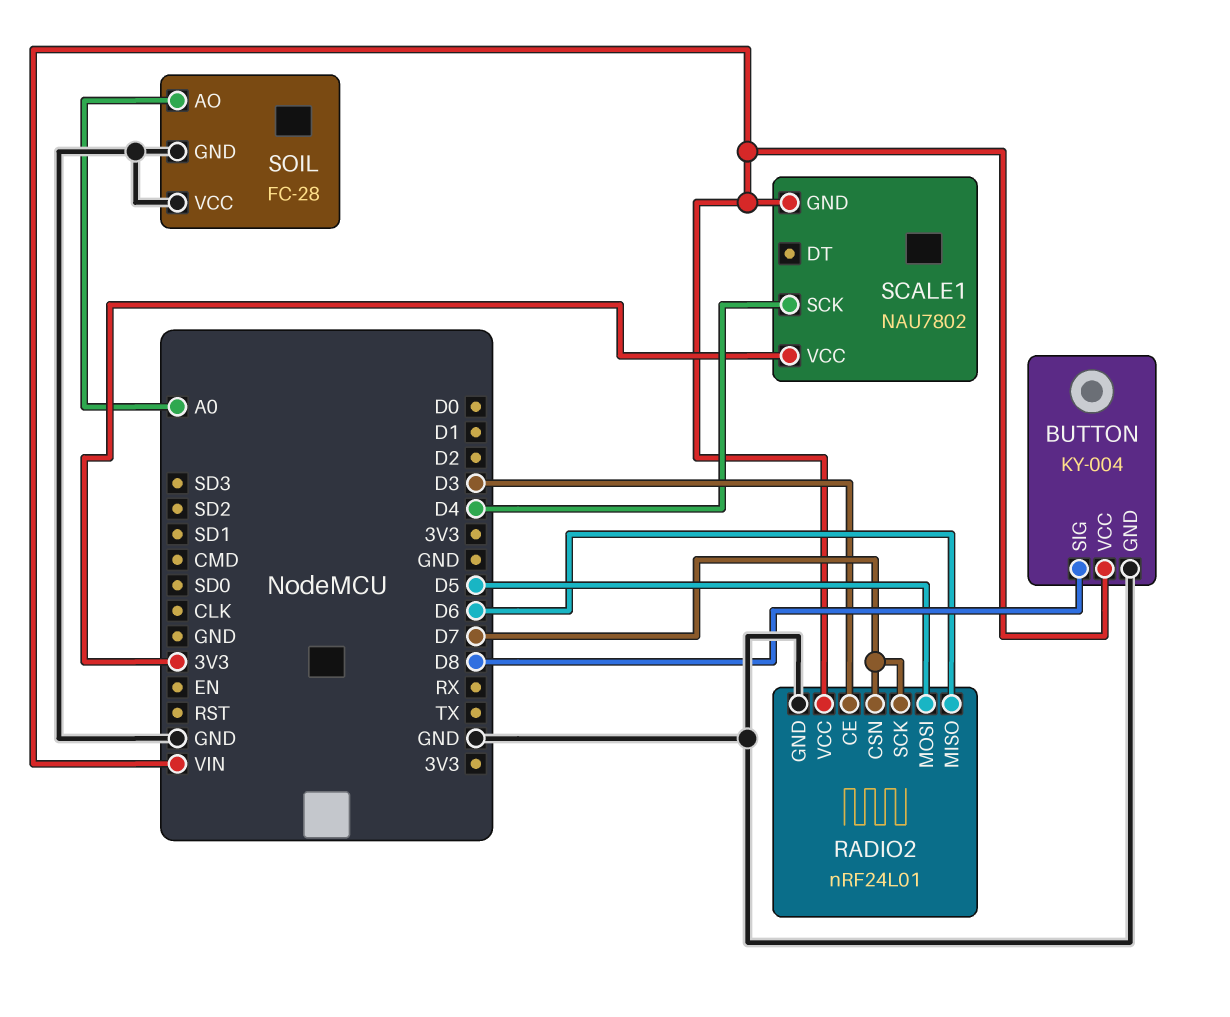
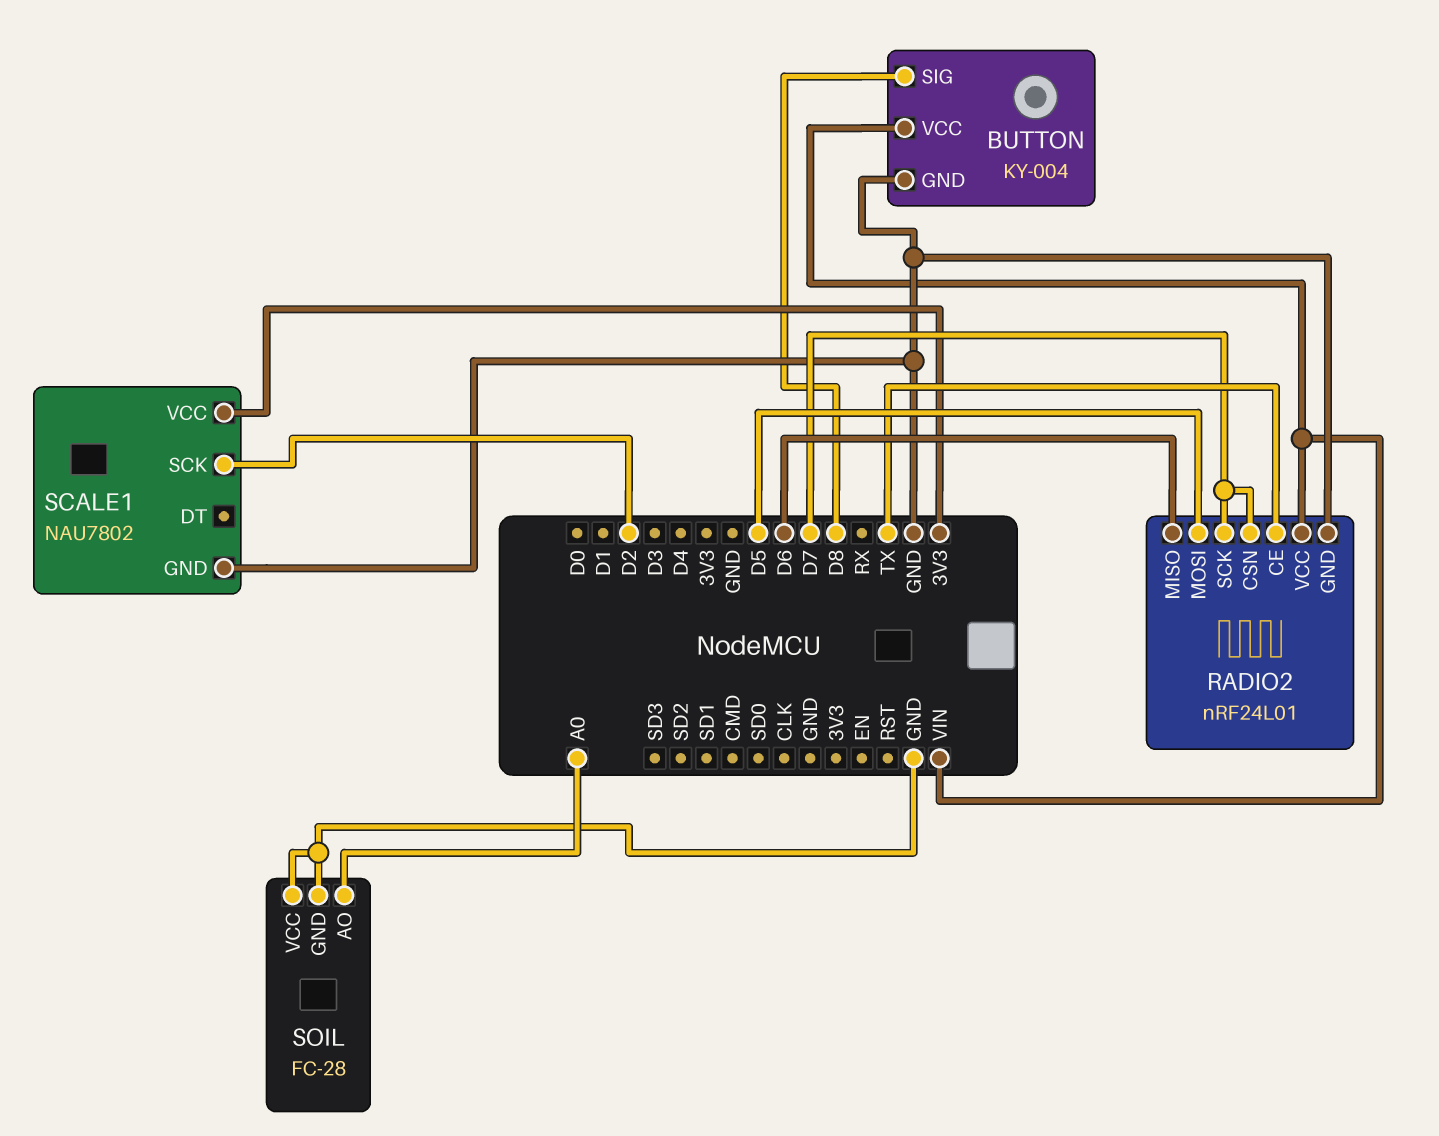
RADIO2 pin CE: D3 -> TX
SCALE1 pin GND: VIN -> GND
SCALE1 pin SCK: D4 -> D2

